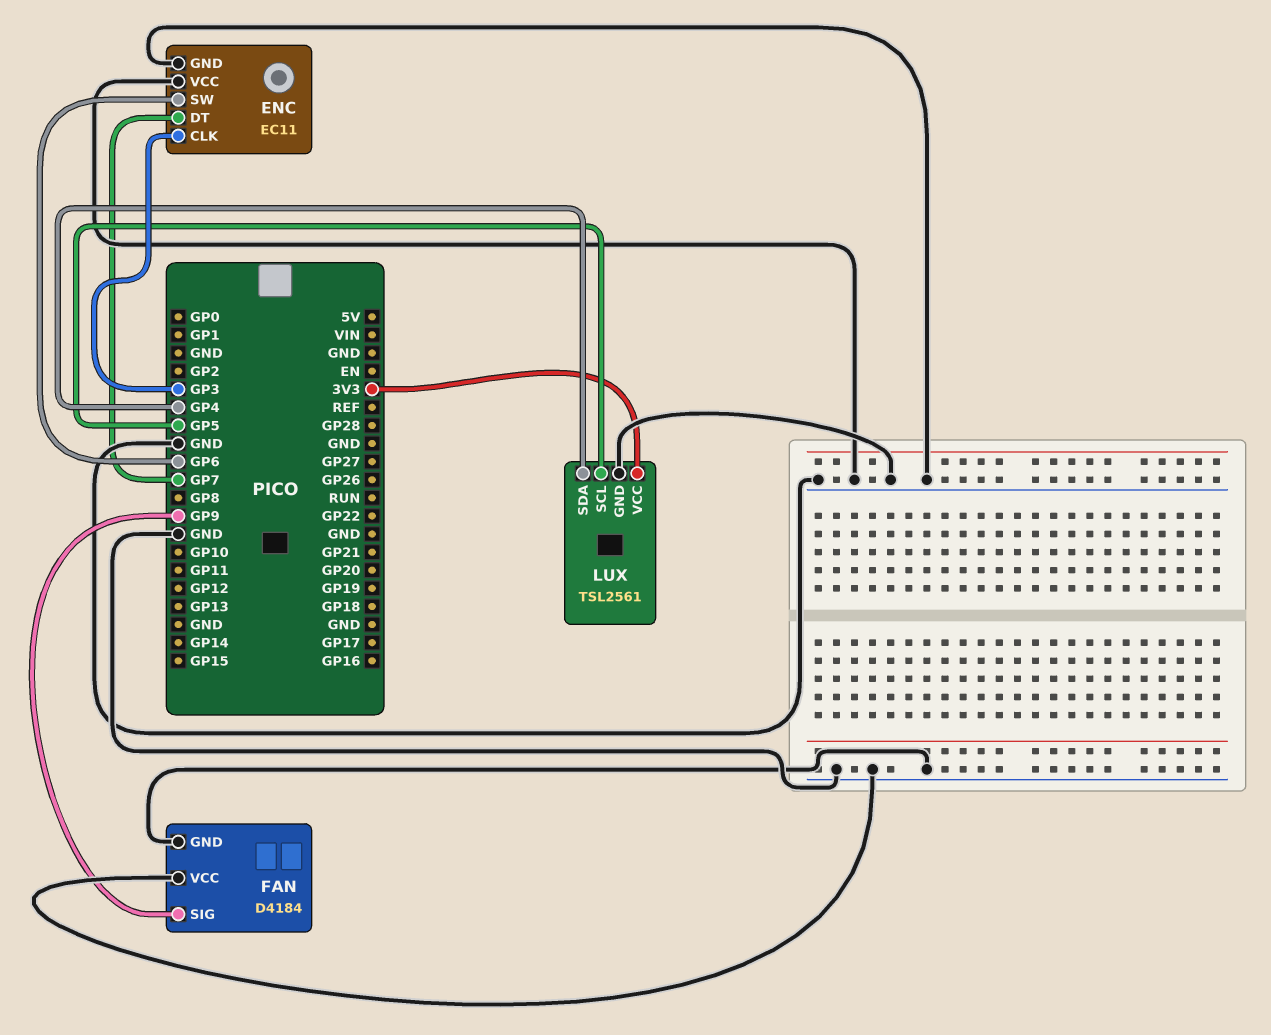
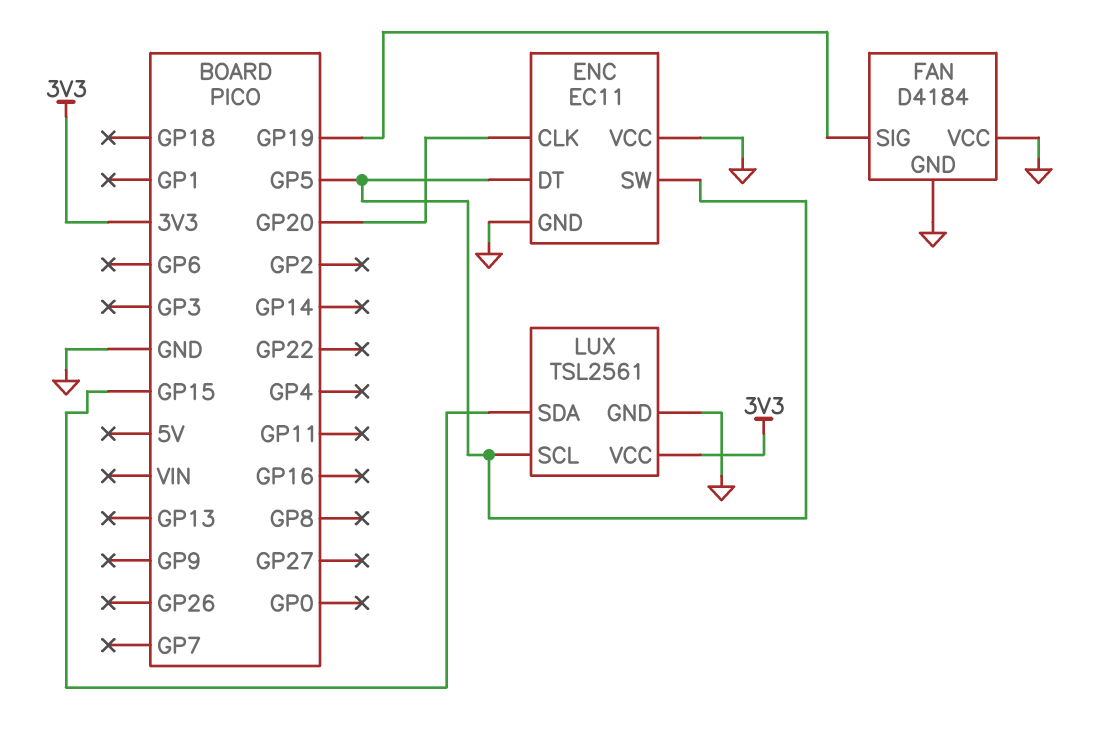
ENC pin CLK: GP3 -> GP20
ENC pin DT: GP7 -> GP5
ENC pin SW: GP6 -> GP5
FAN pin SIG: GP9 -> GP19
LUX pin SDA: GP4 -> GP15

